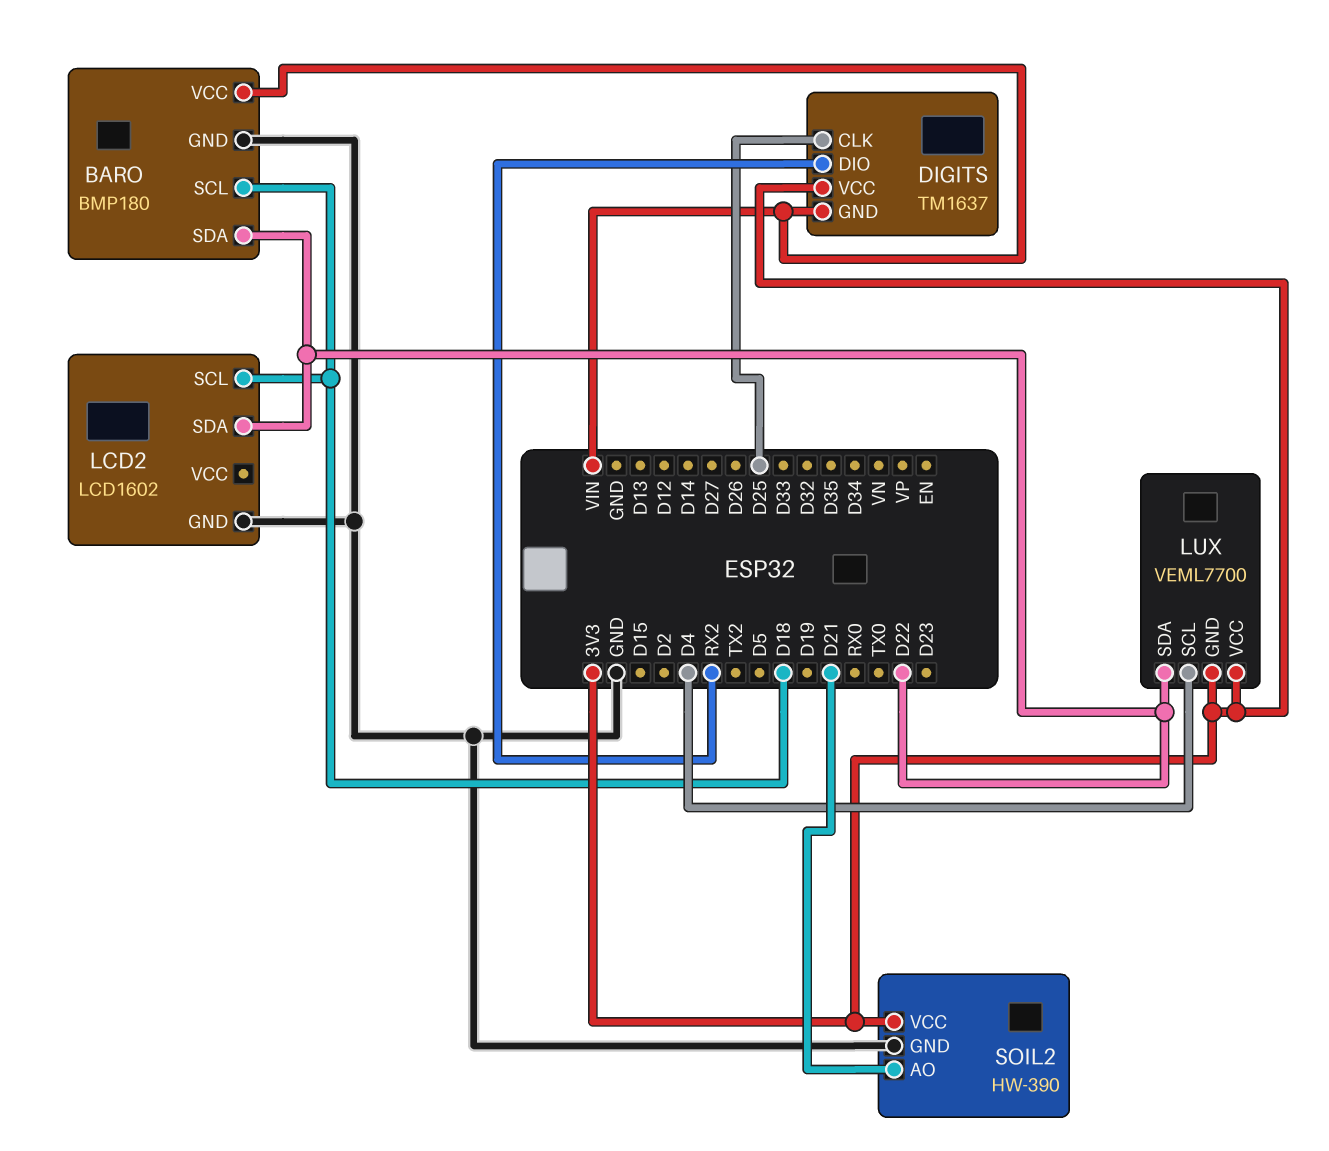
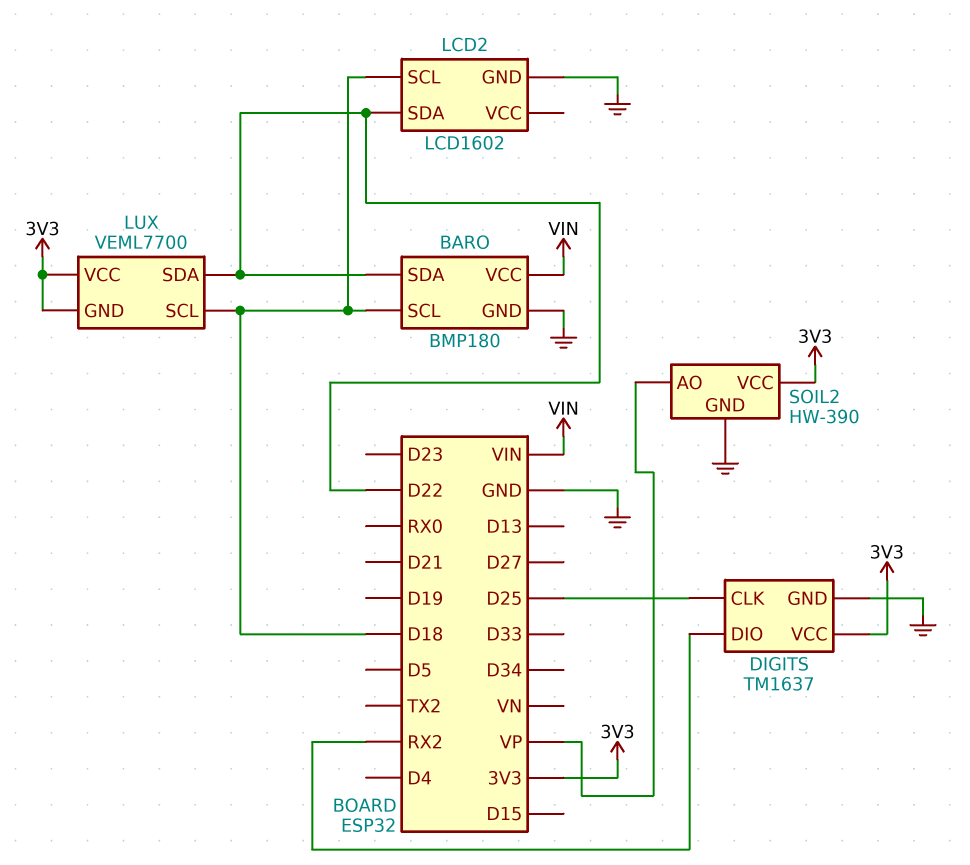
DIGITS pin GND: VIN -> GND
LUX pin SCL: D4 -> D18
SOIL2 pin AO: D21 -> VP

